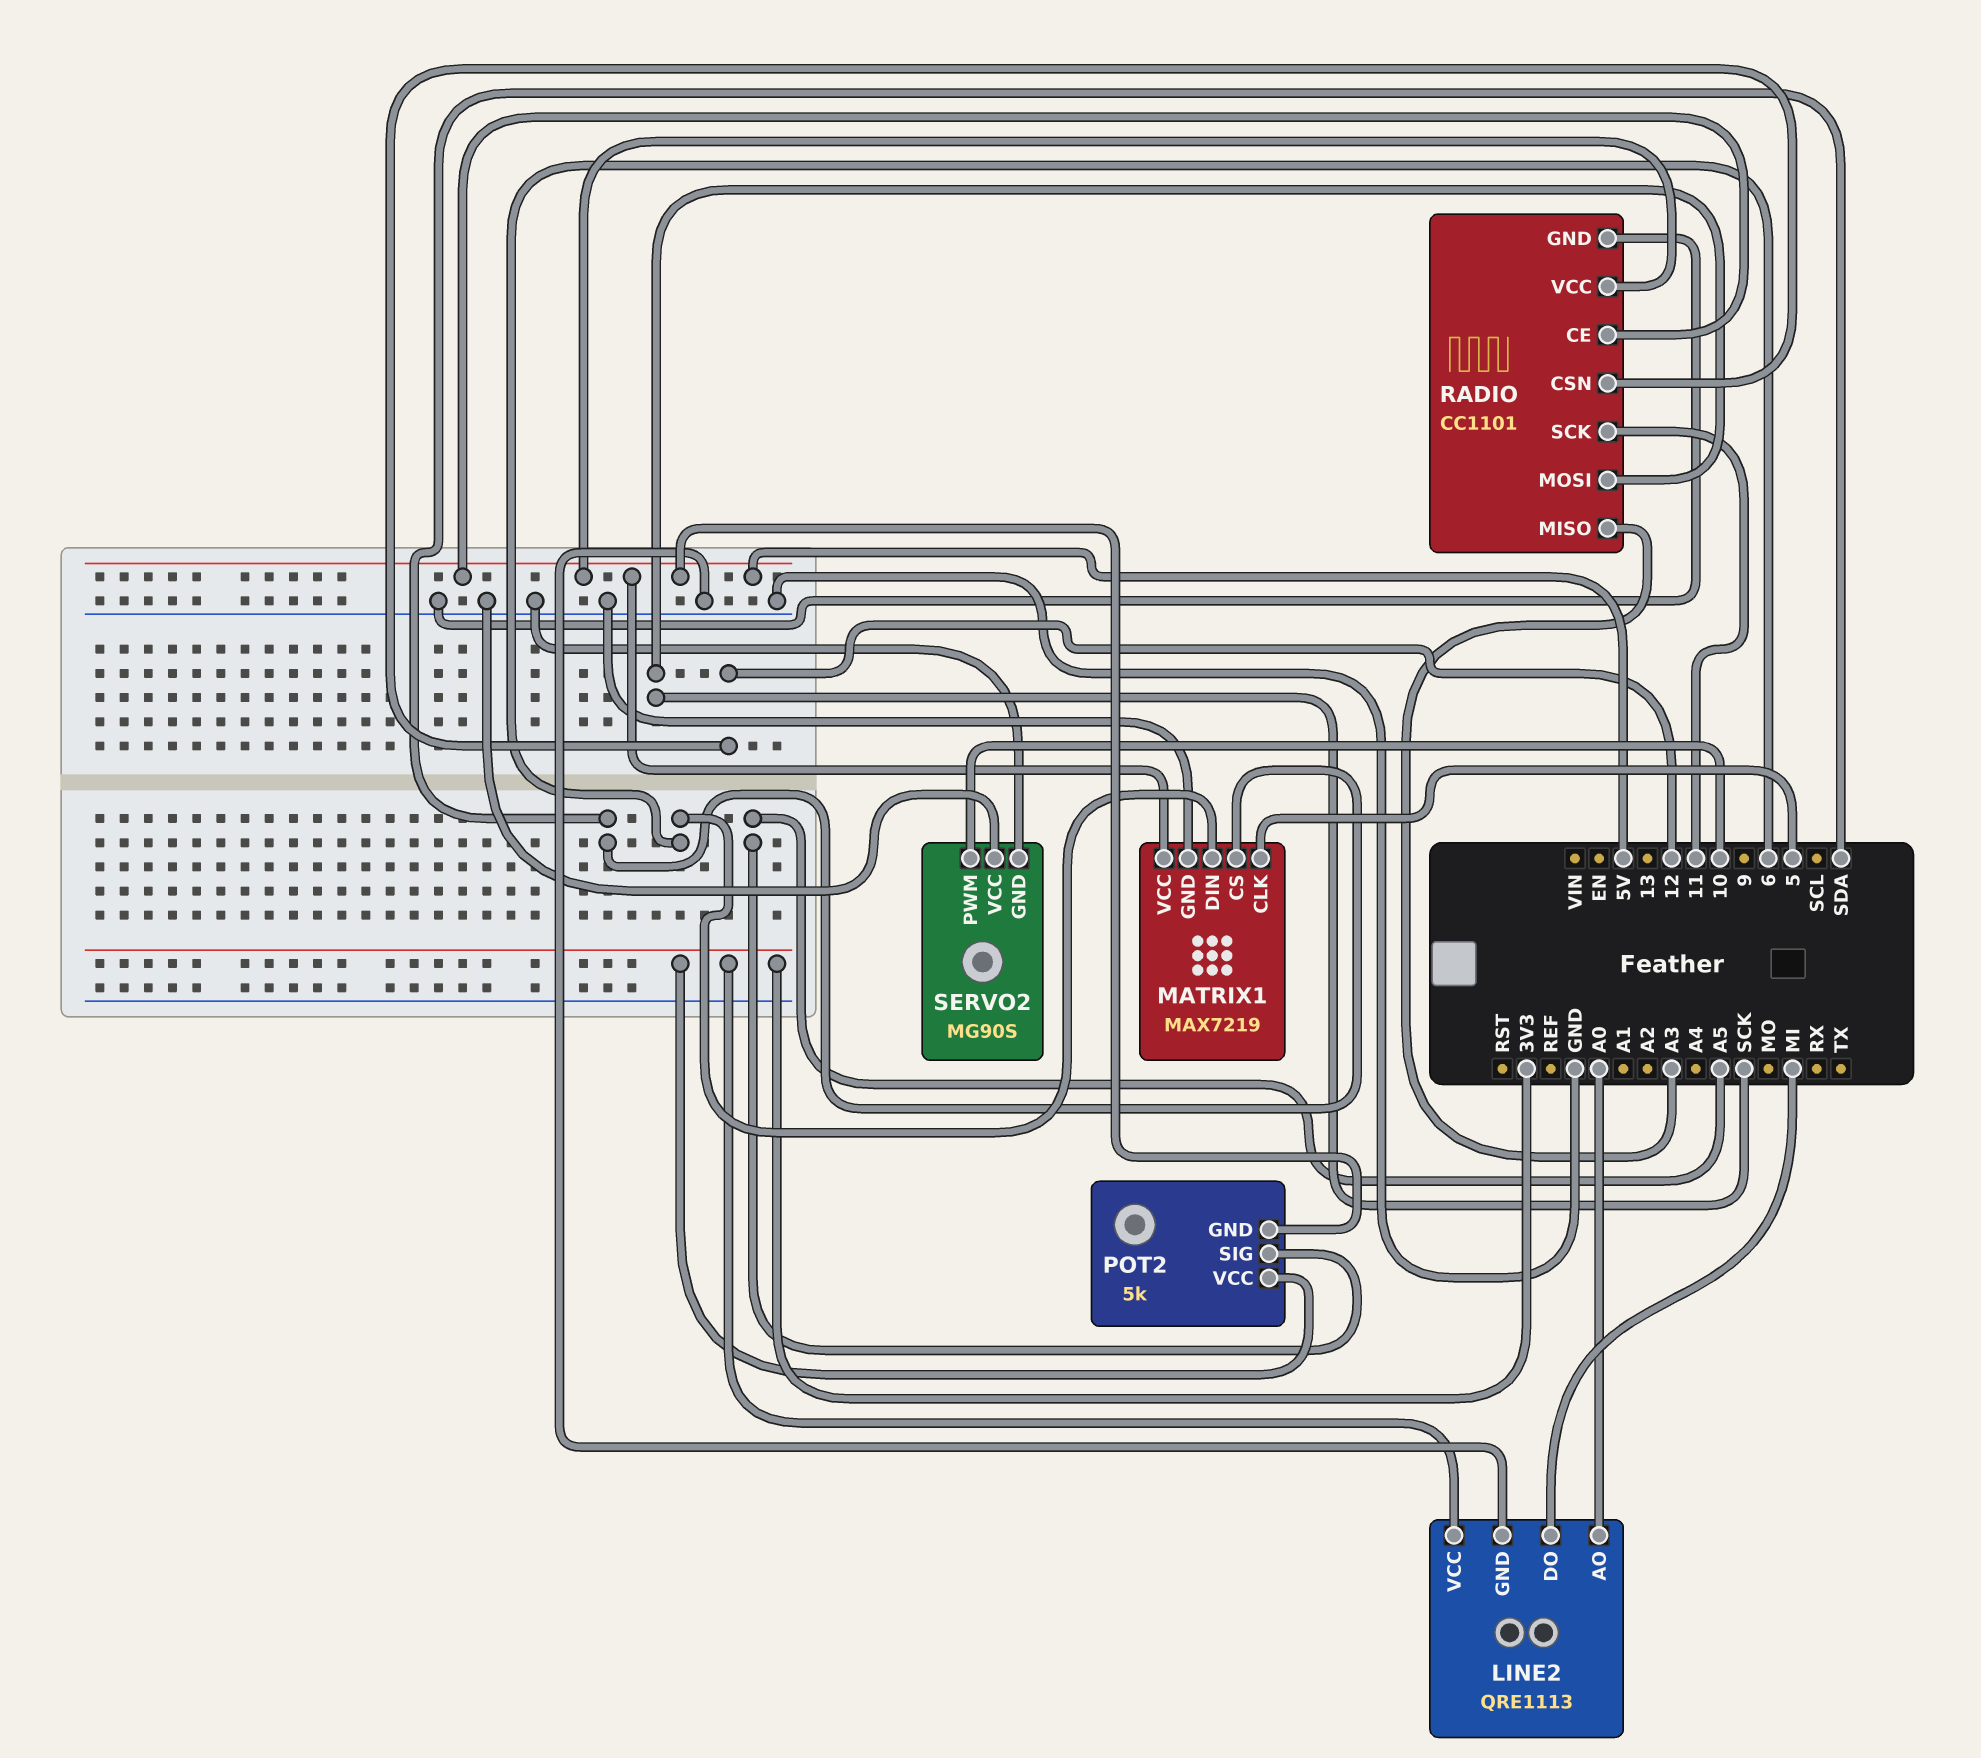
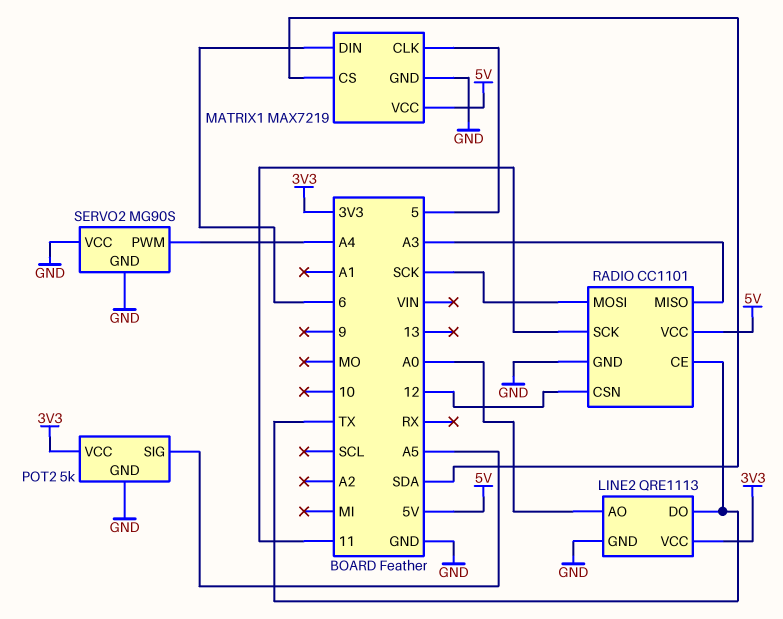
LINE2 pin DO: MI -> TX
POT2 pin GND: 5V -> GND
RADIO pin CE: 5V -> TX
SERVO2 pin PWM: 10 -> A4

